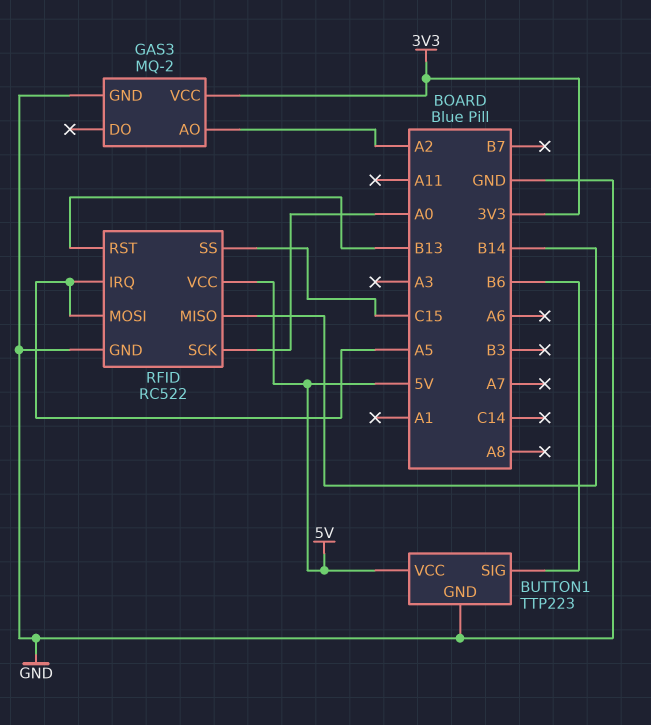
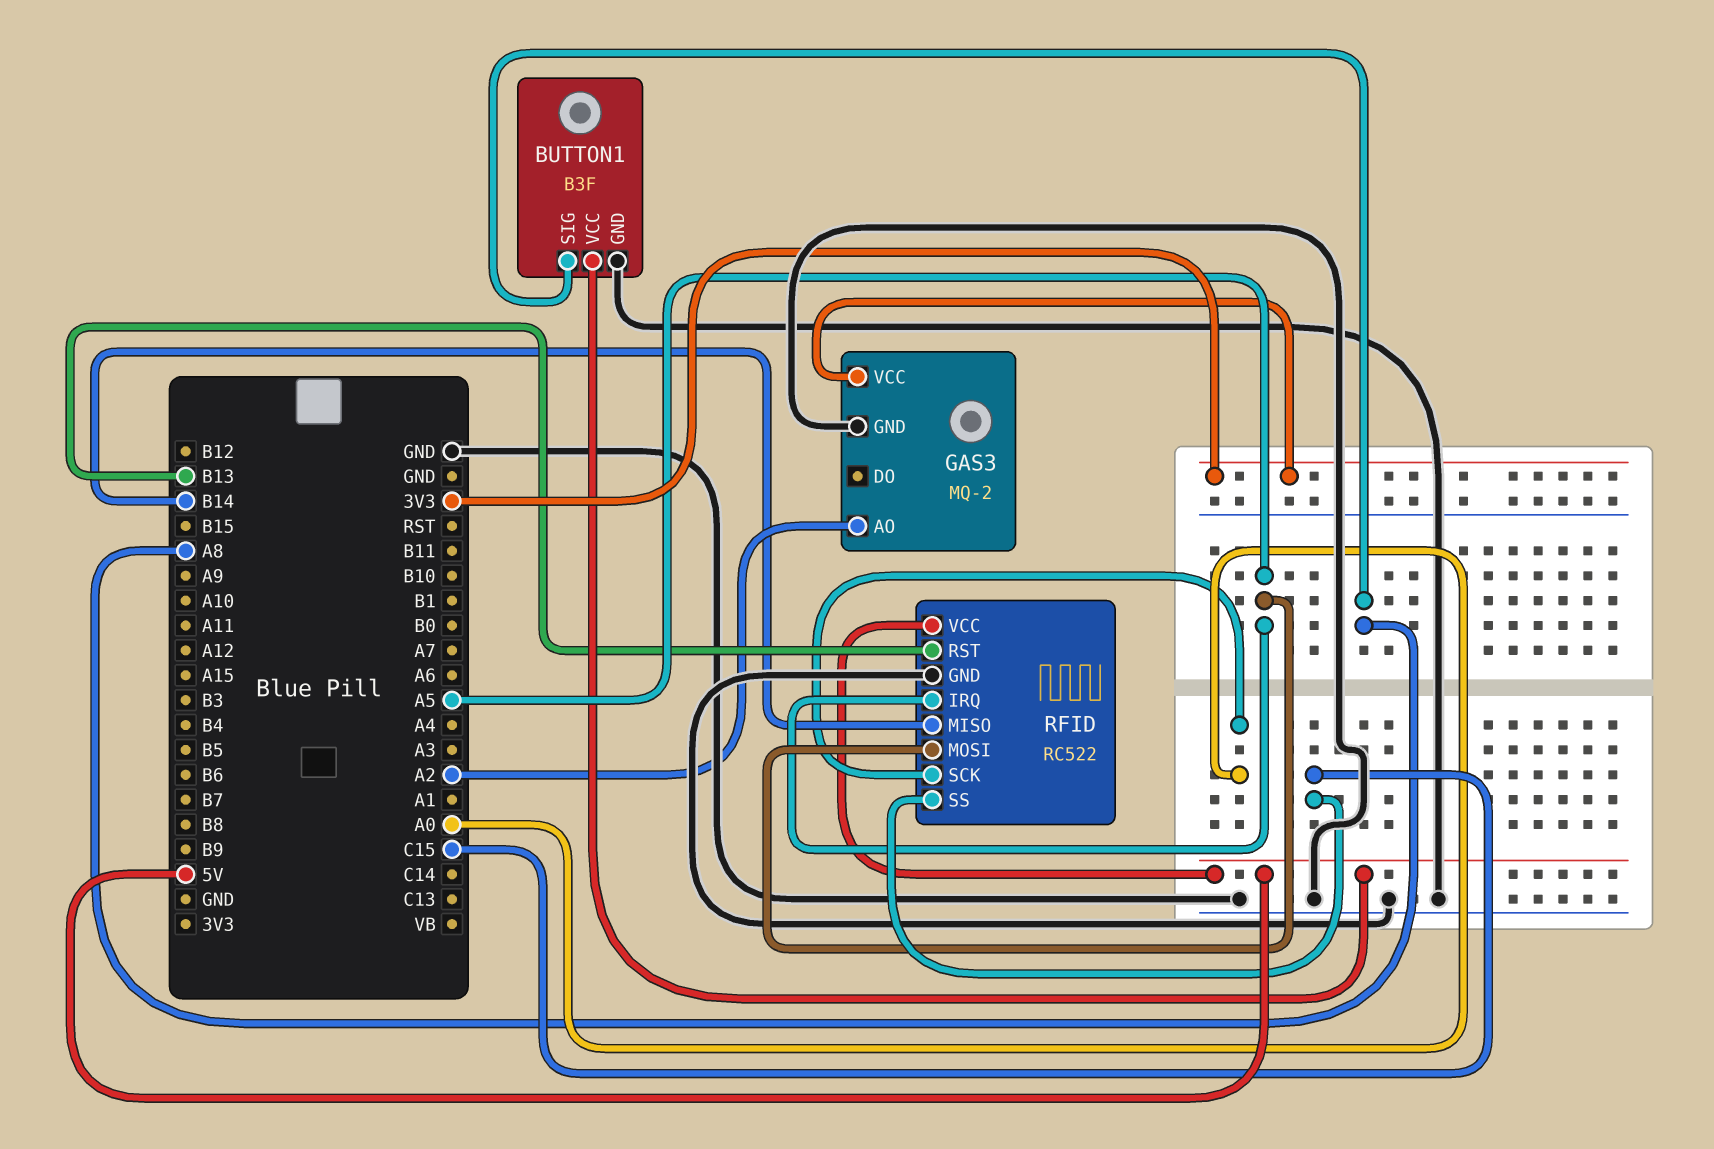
BUTTON1: TTP223 -> B3F
BUTTON1 pin SIG: B6 -> A8

